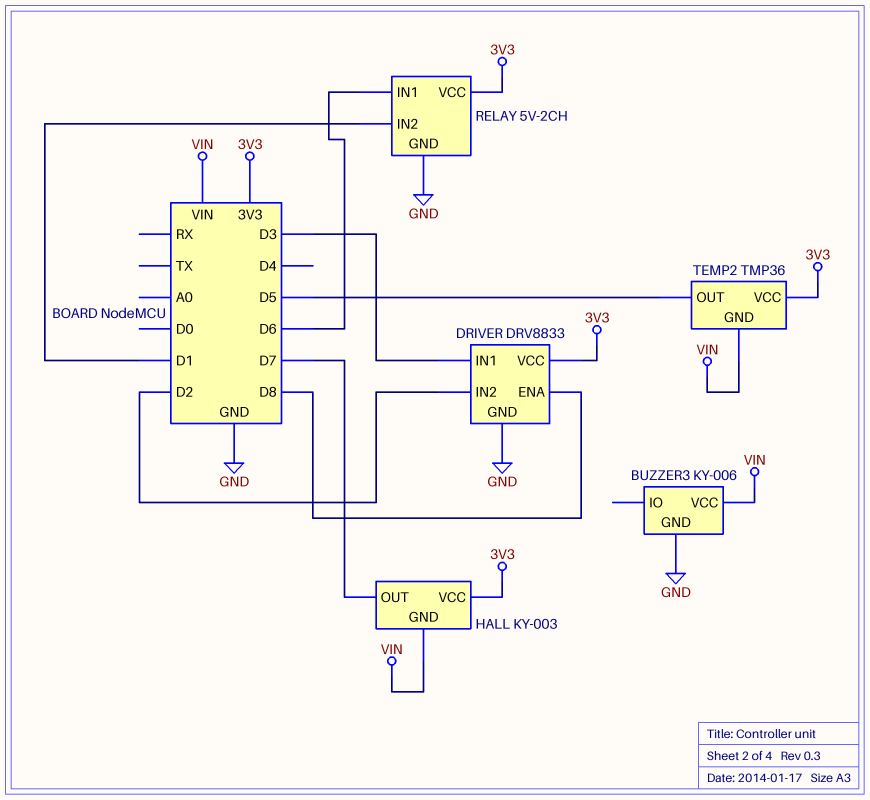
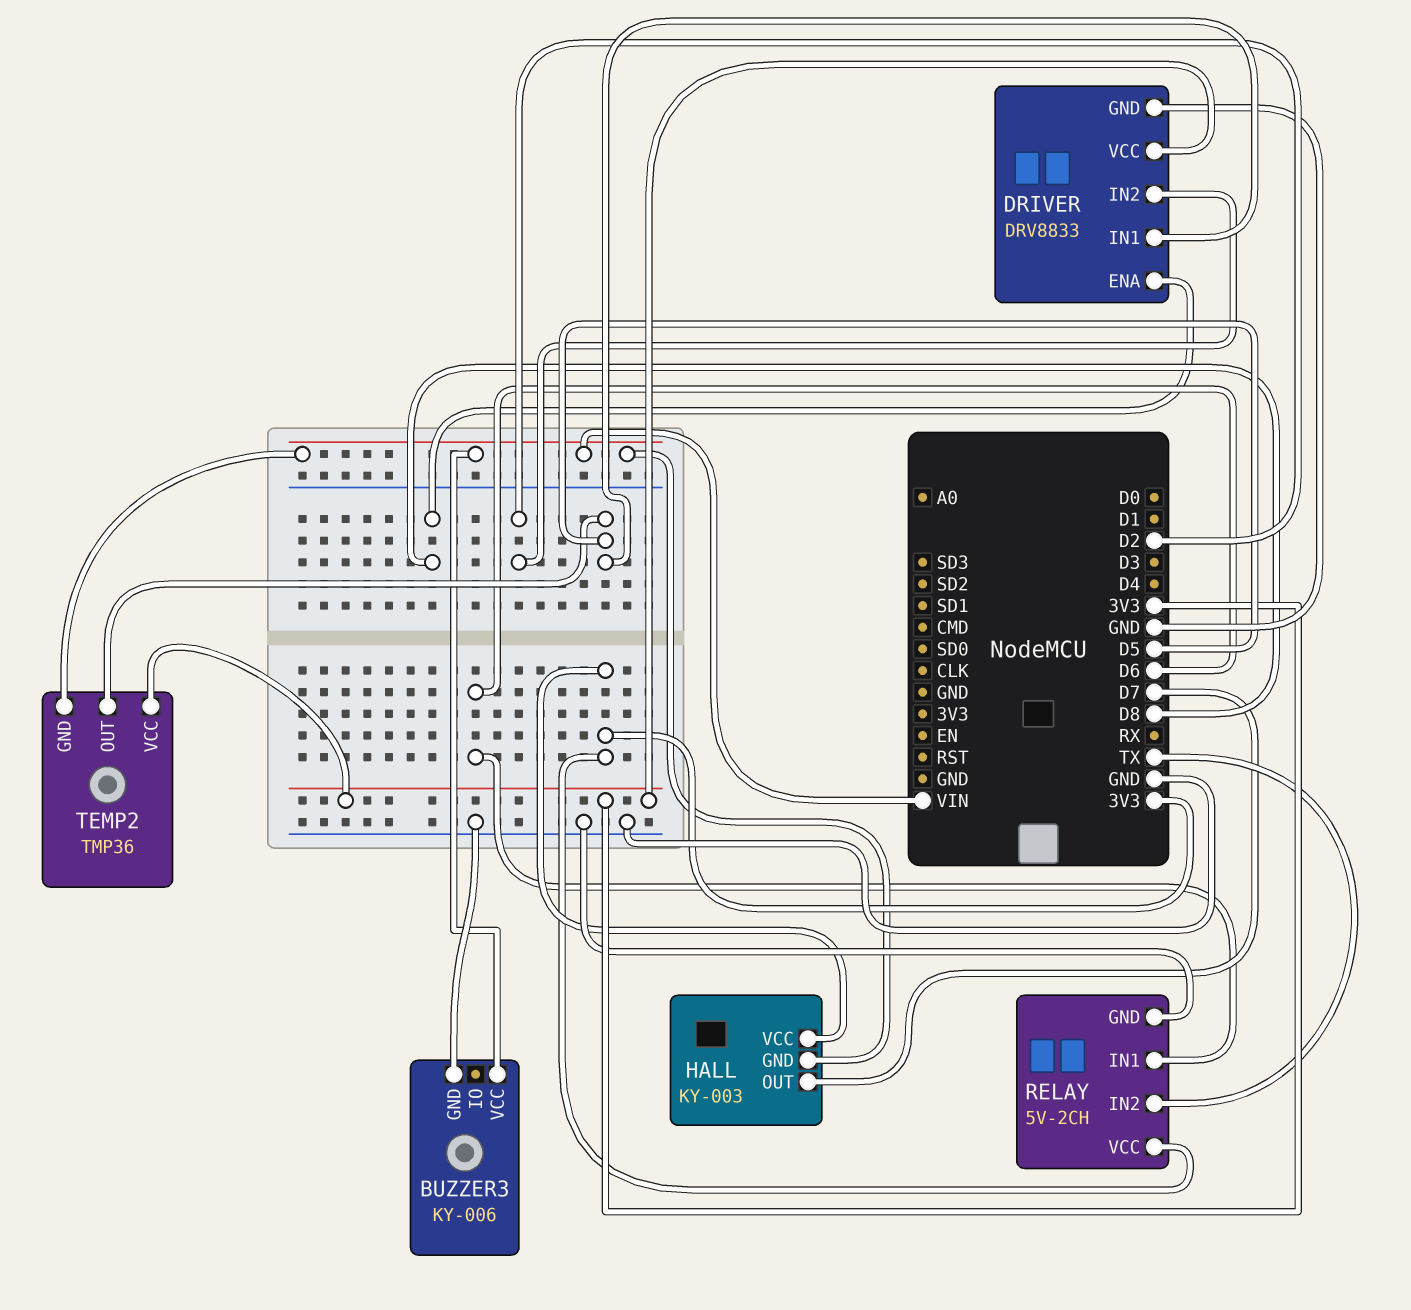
DRIVER pin IN1: D3 -> D5
RELAY pin IN2: D1 -> TX

